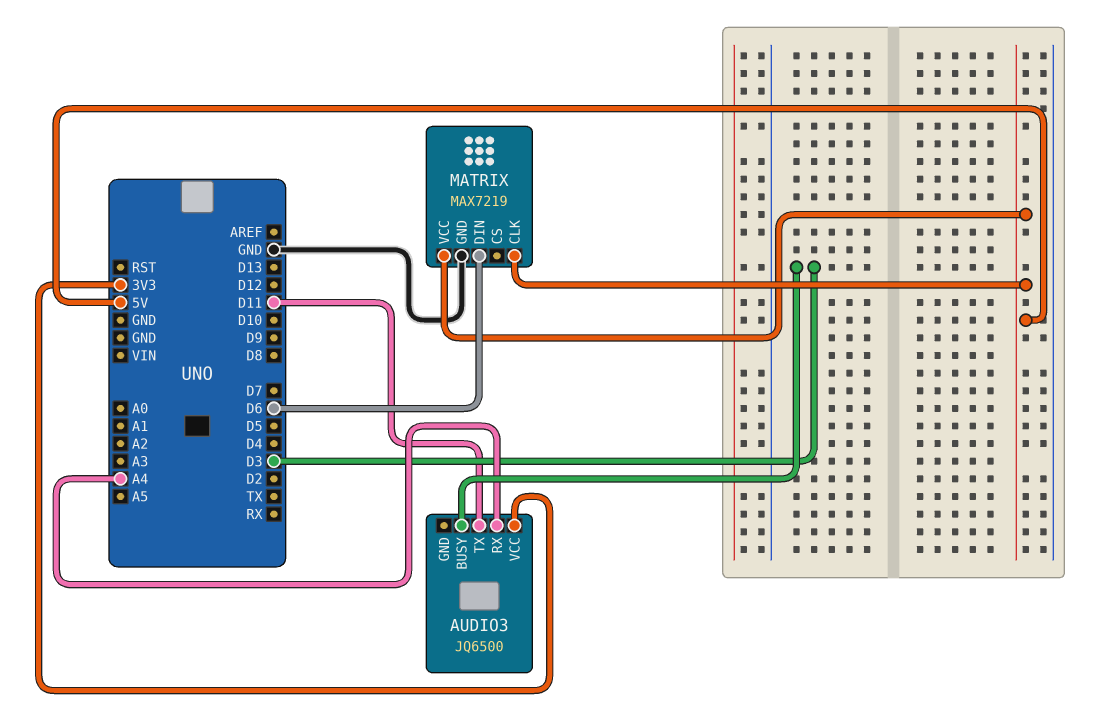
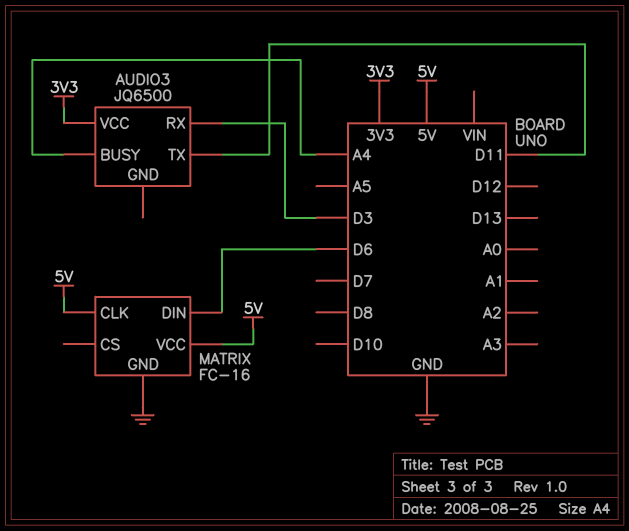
AUDIO3 pin BUSY: D3 -> A4
AUDIO3 pin RX: A4 -> D3
MATRIX: MAX7219 -> FC-16

